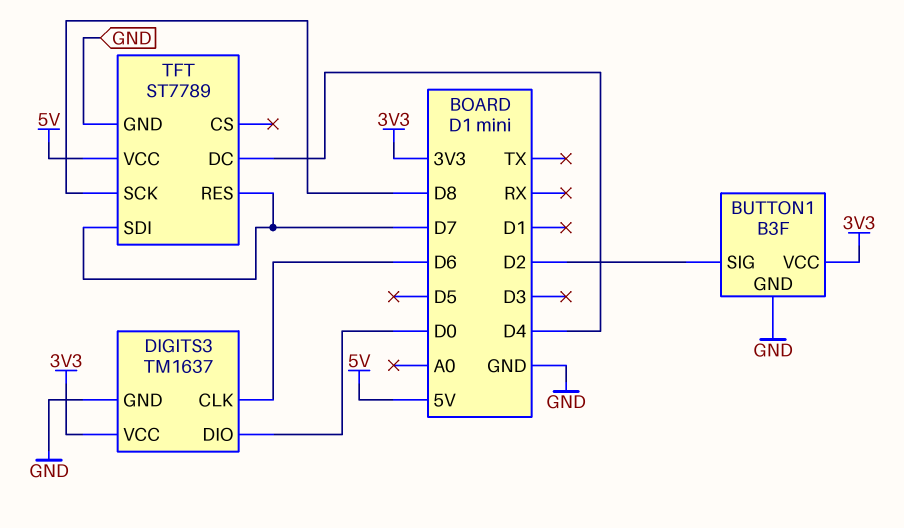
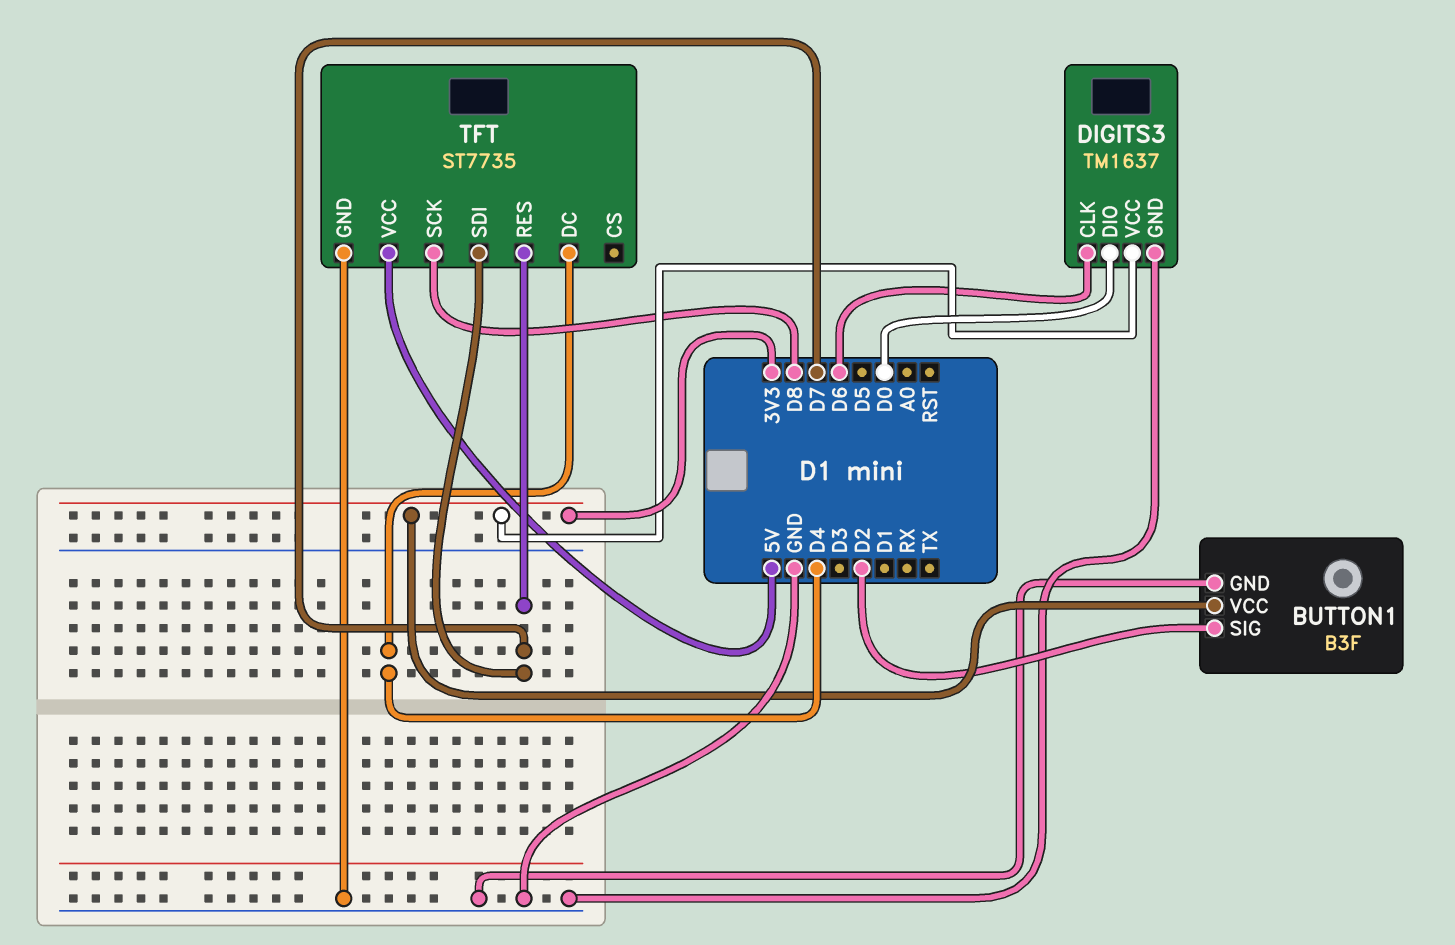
TFT: ST7789 -> ST7735

